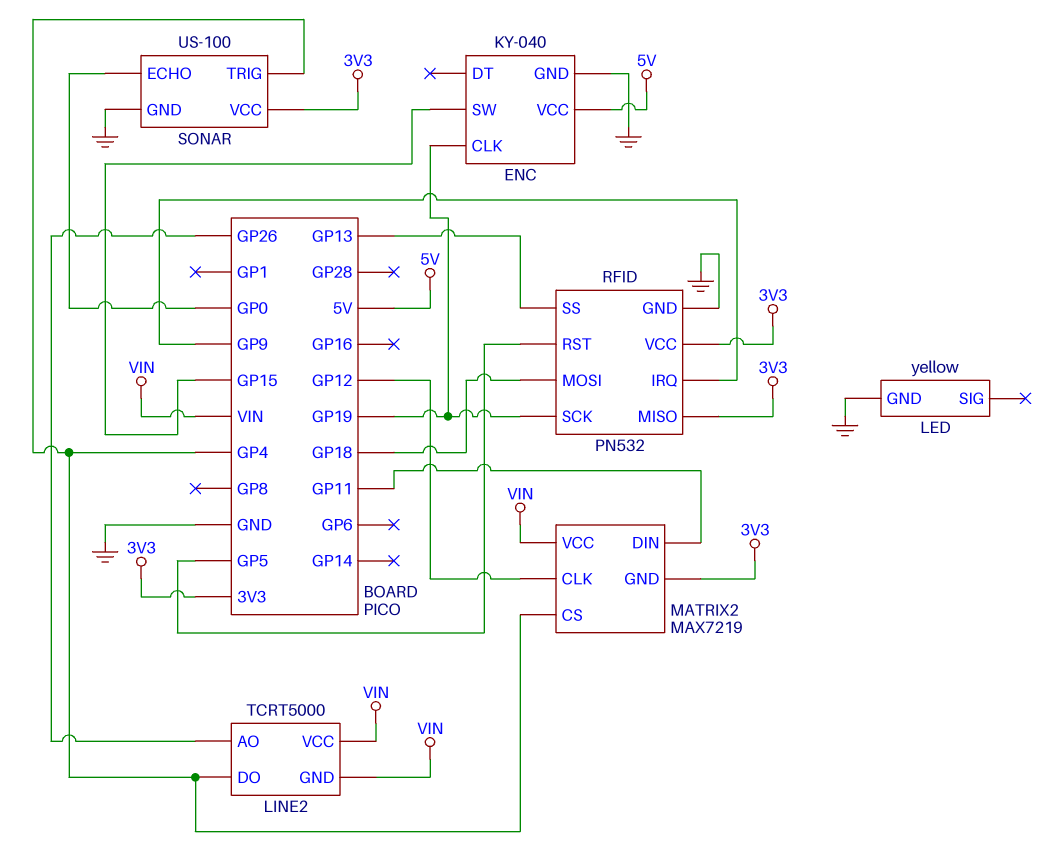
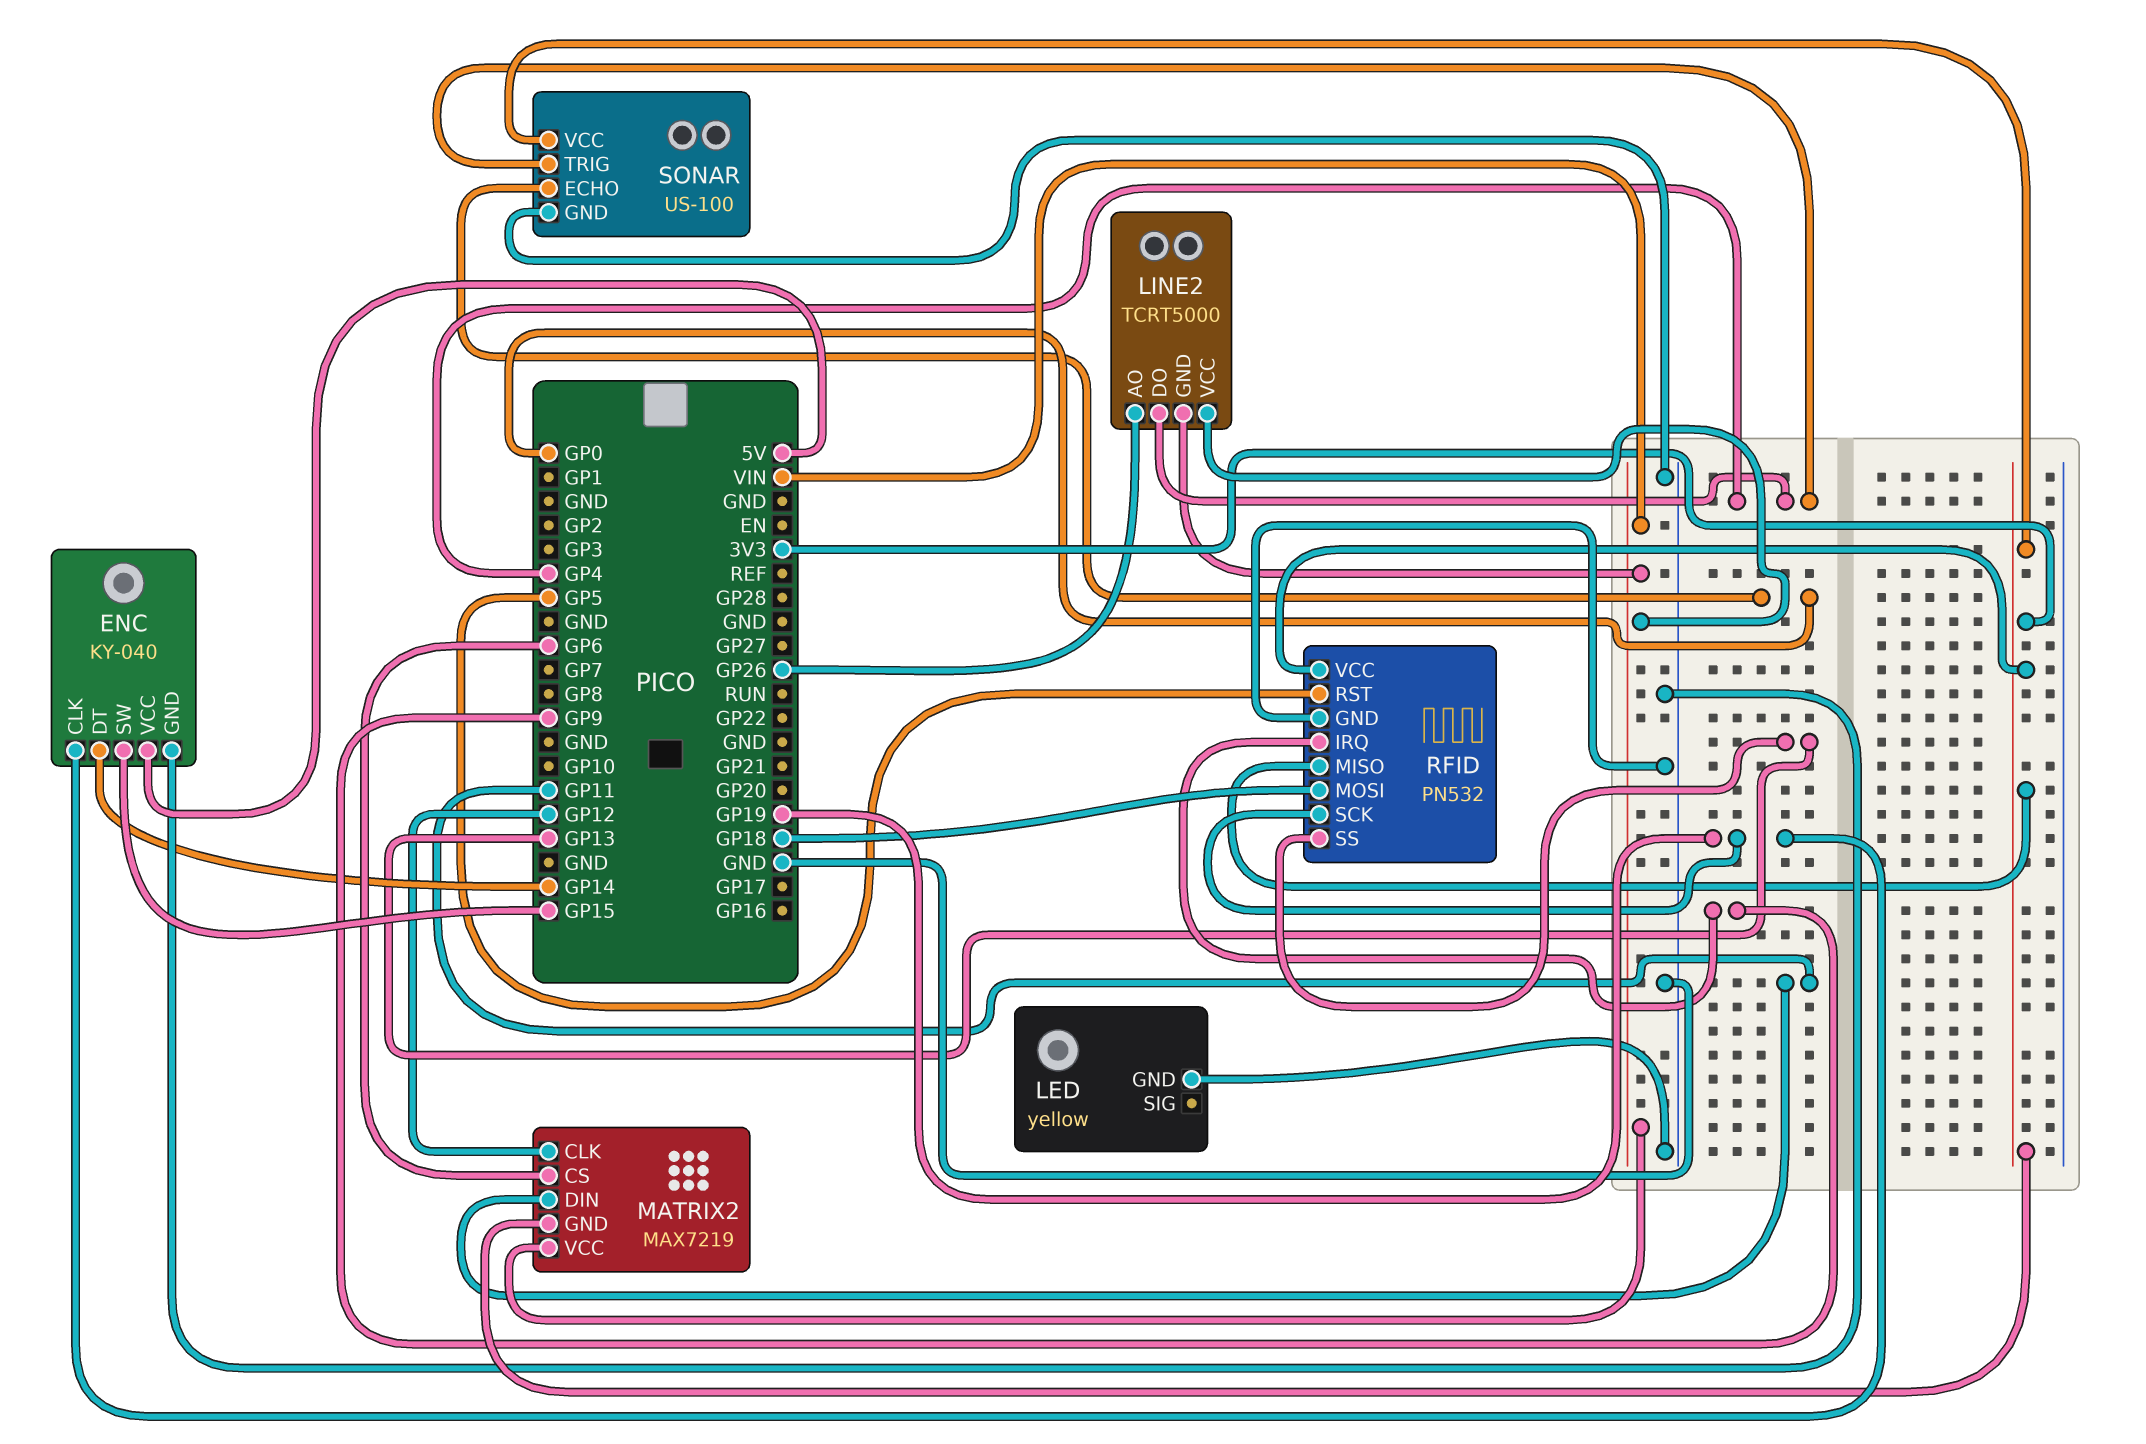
ENC pin DT: none -> GP14
MATRIX2 pin CS: GP4 -> GP6

